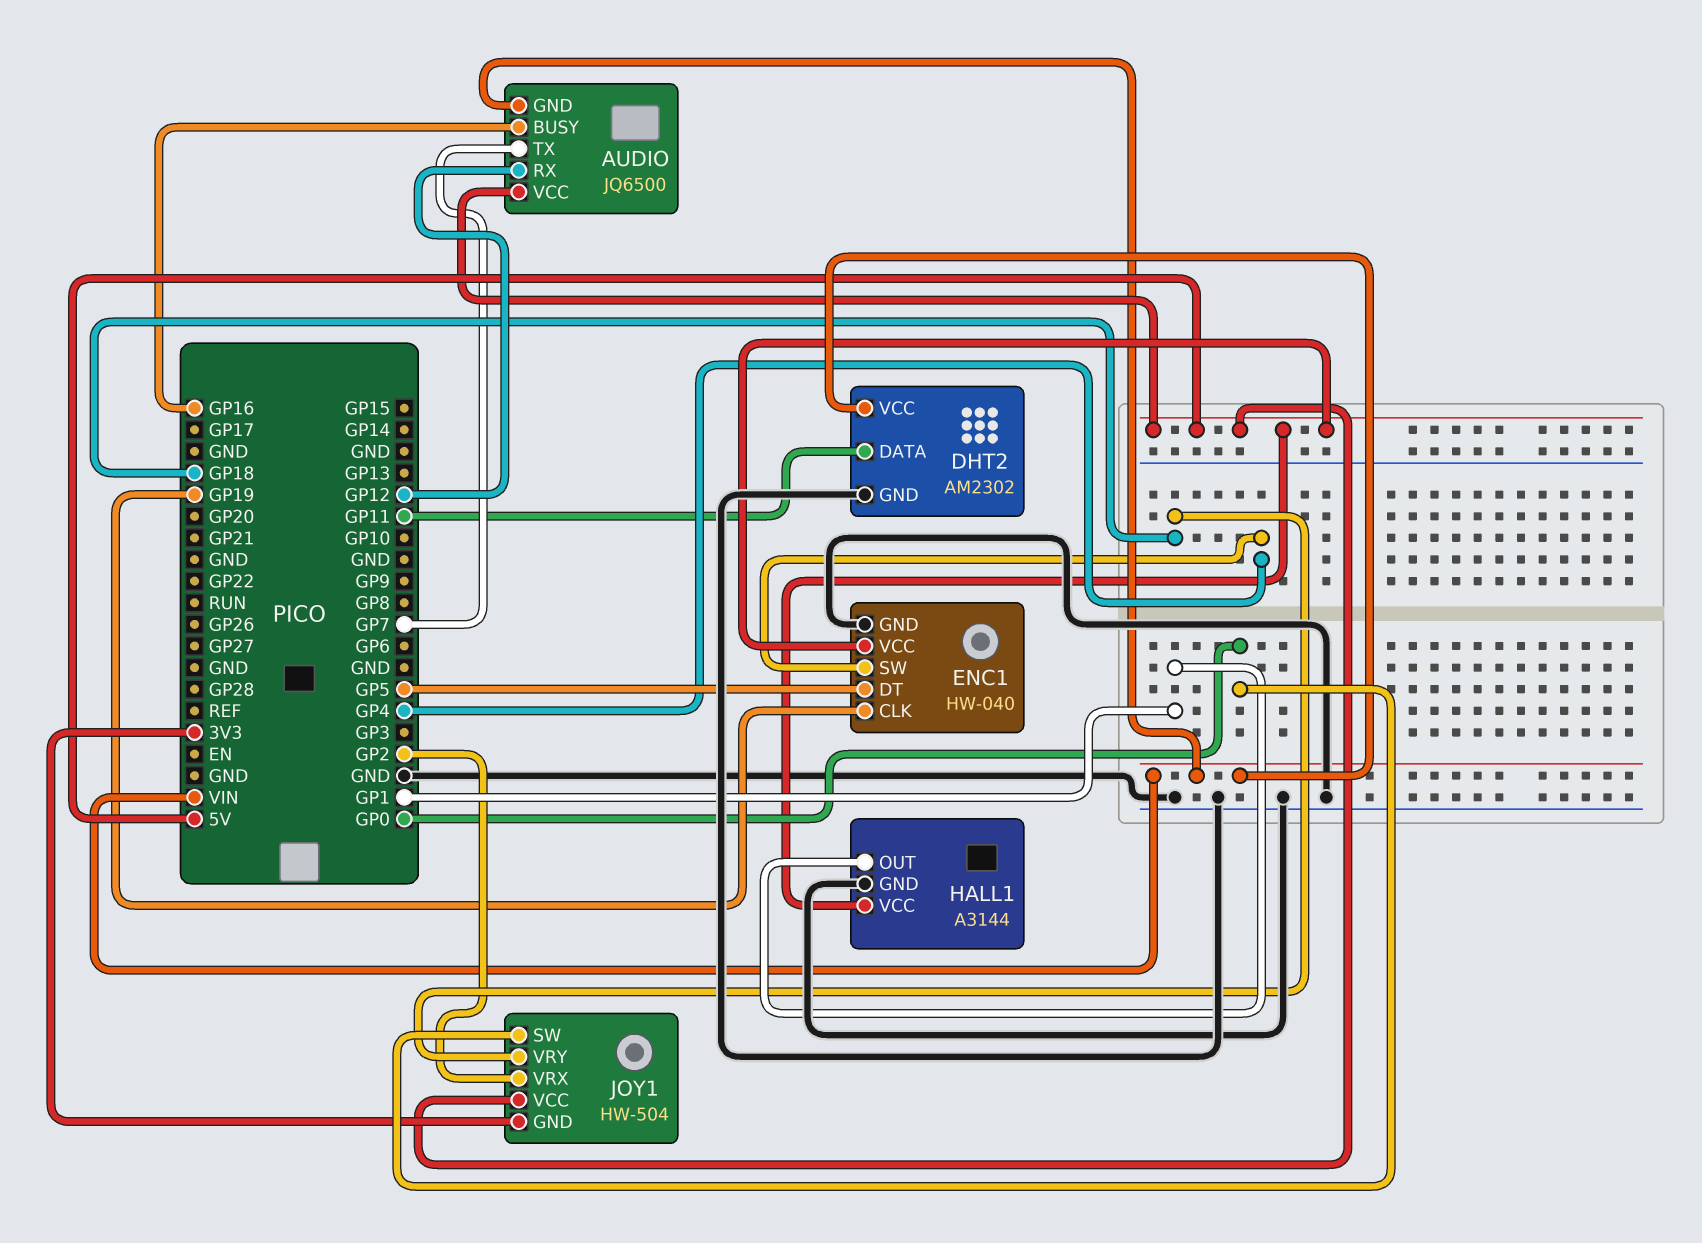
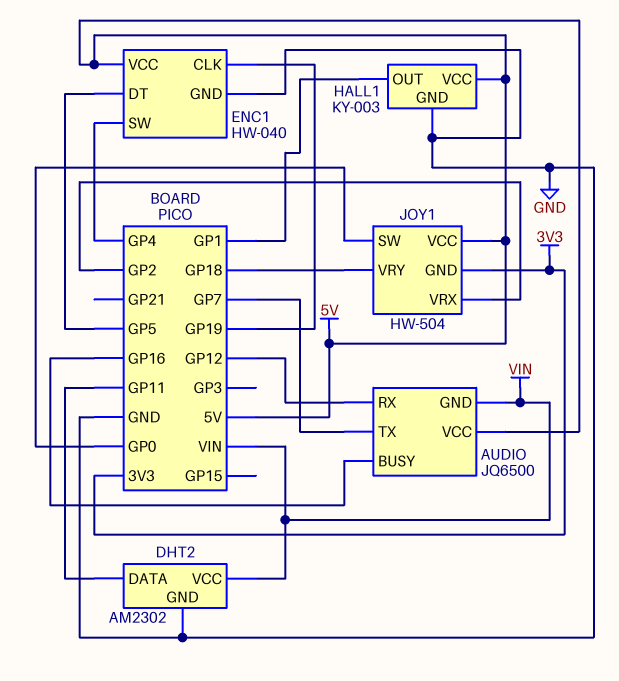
HALL1: A3144 -> KY-003

